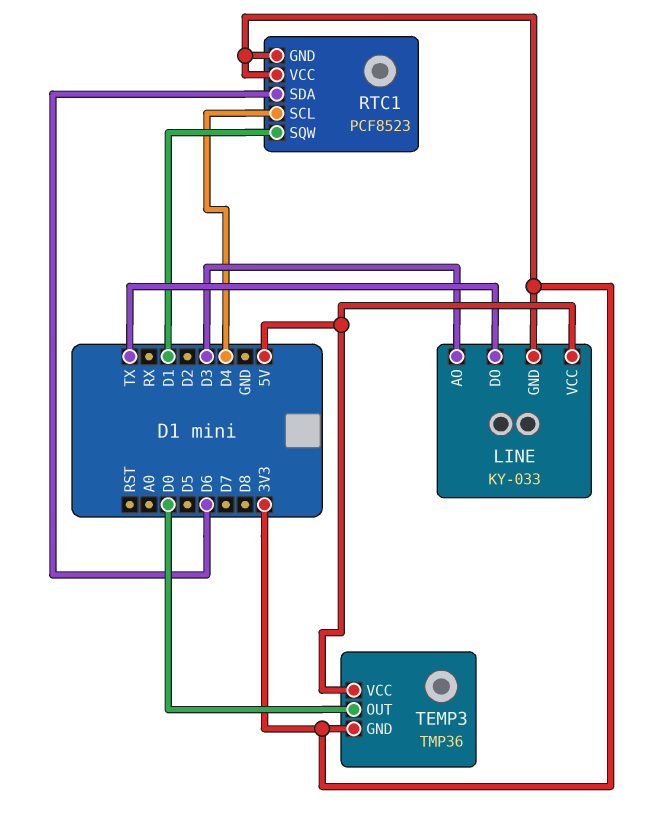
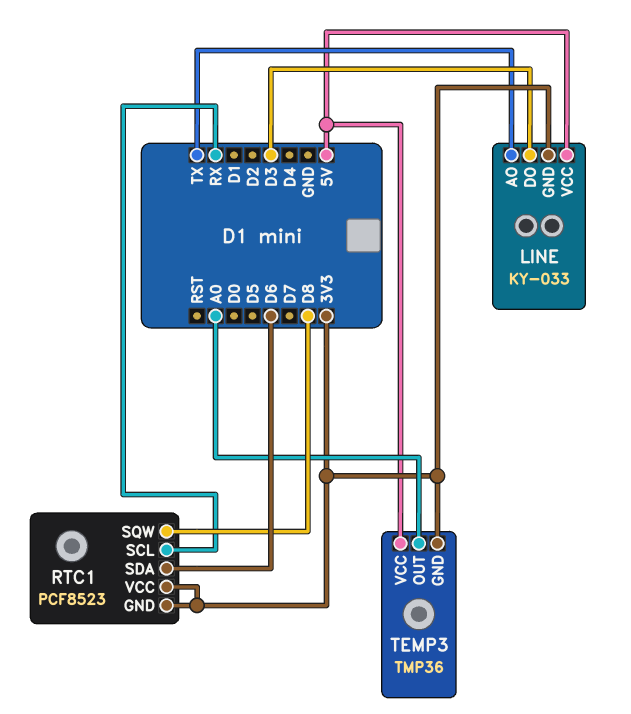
LINE pin AO: D3 -> TX
LINE pin DO: TX -> D3
RTC1 pin SCL: D4 -> RX
RTC1 pin SQW: D1 -> D8
TEMP3 pin OUT: D0 -> A0

